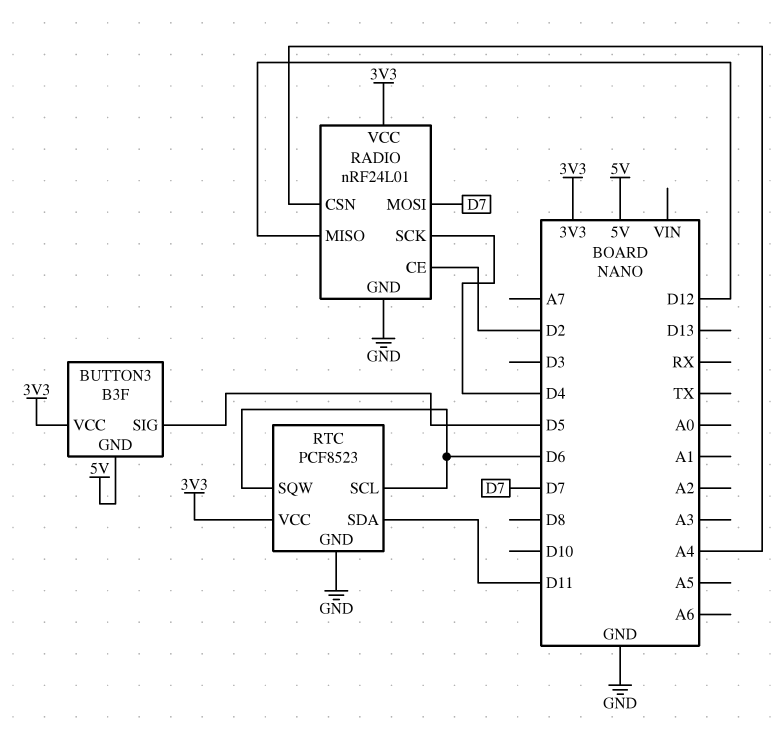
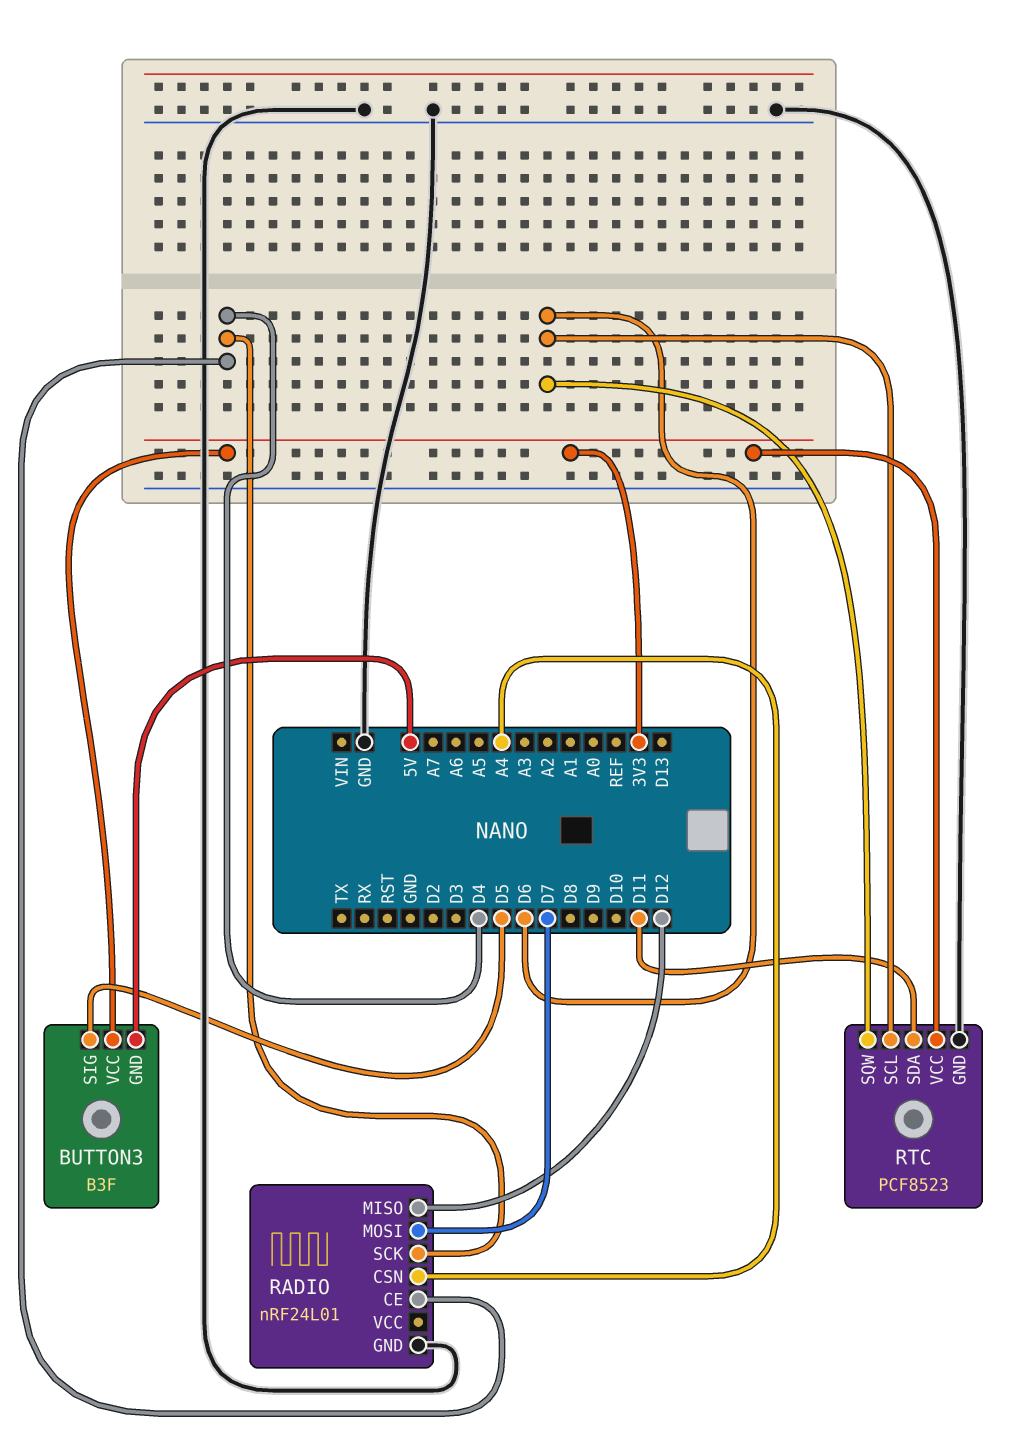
RADIO pin CE: D2 -> D4
RADIO pin VCC: 3V3 -> none

